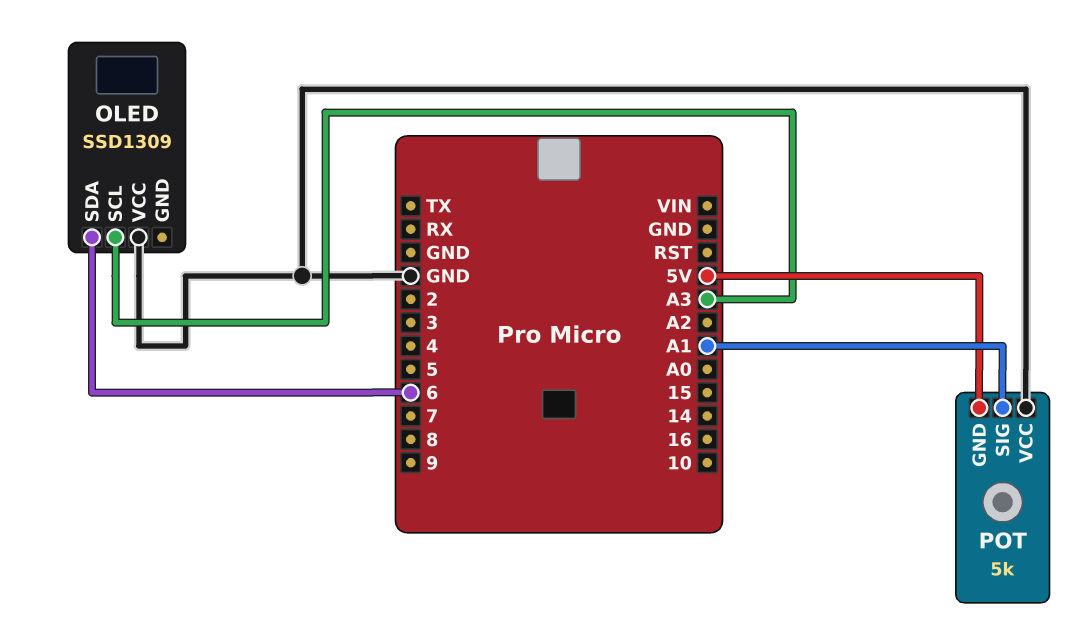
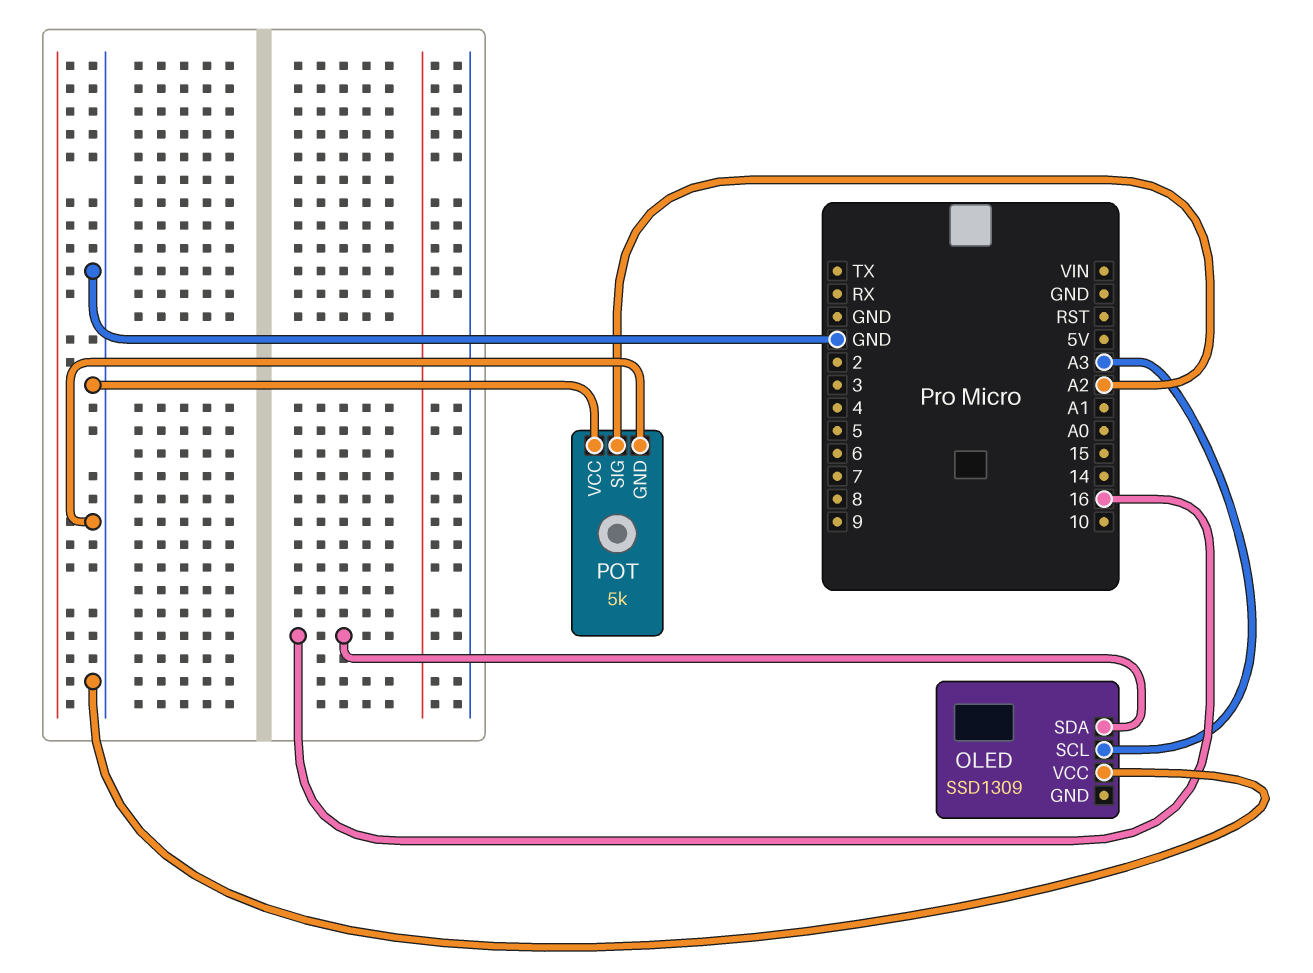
OLED pin SDA: 6 -> 16
POT pin GND: 5V -> GND
POT pin SIG: A1 -> A2

